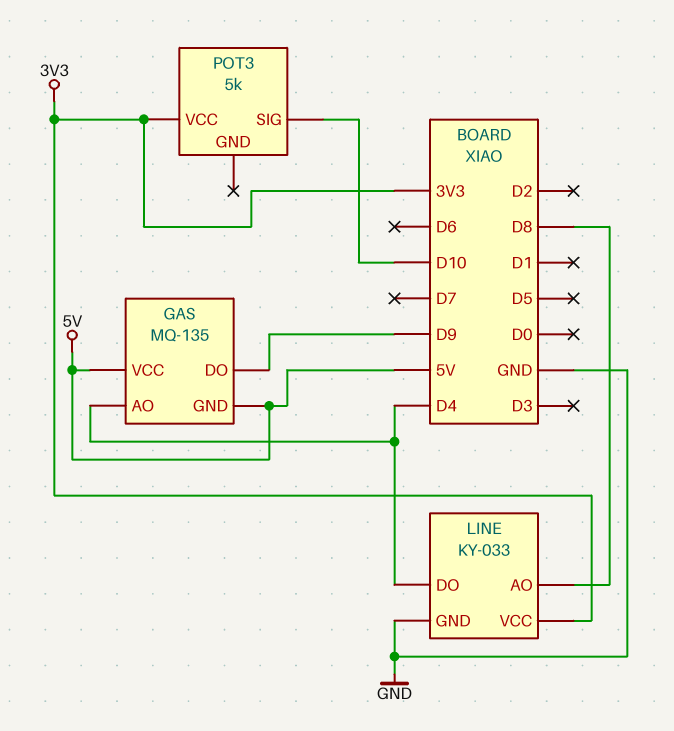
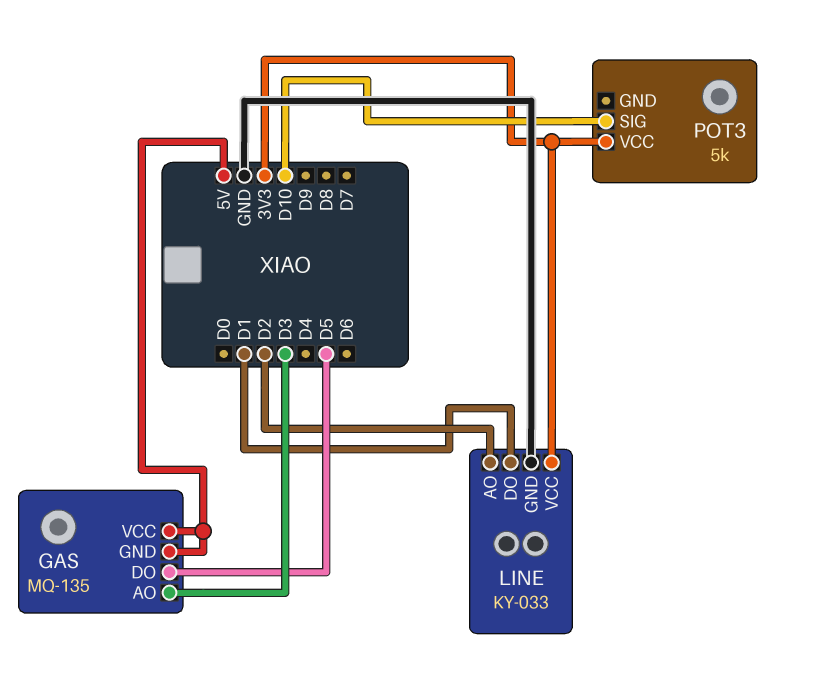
GAS pin AO: D4 -> D3
GAS pin DO: D9 -> D5
LINE pin AO: D8 -> D2
LINE pin DO: D4 -> D1

